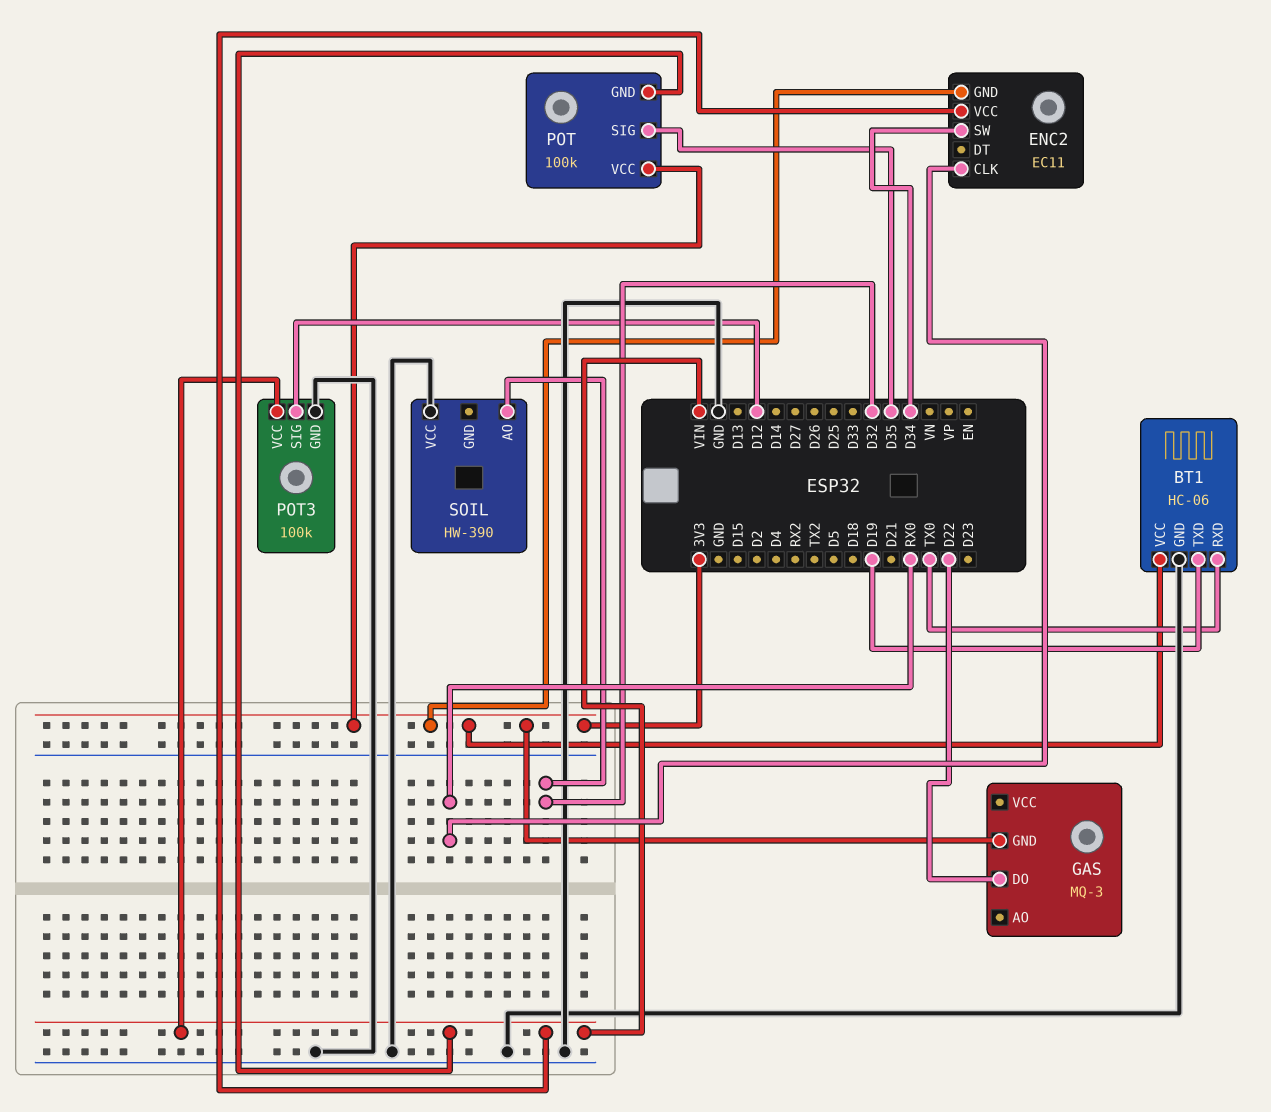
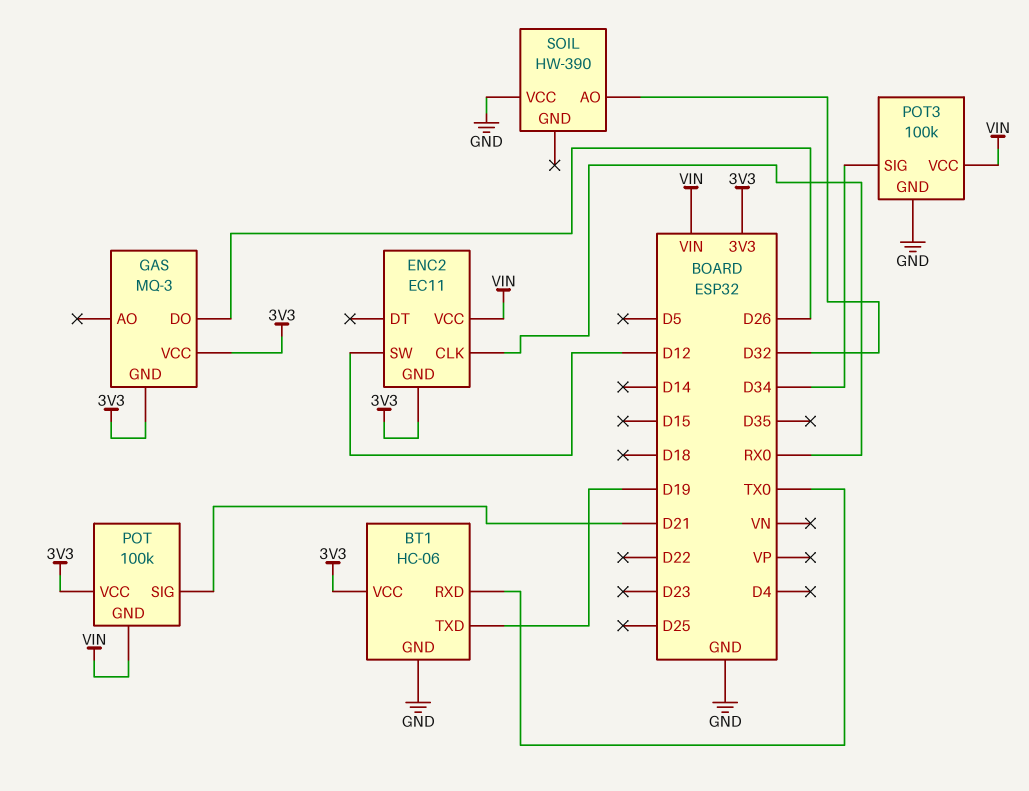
ENC2 pin SW: D34 -> D12
GAS pin DO: D22 -> D26
GAS pin VCC: none -> 3V3
POT pin SIG: D35 -> D21
POT3 pin SIG: D12 -> D34

